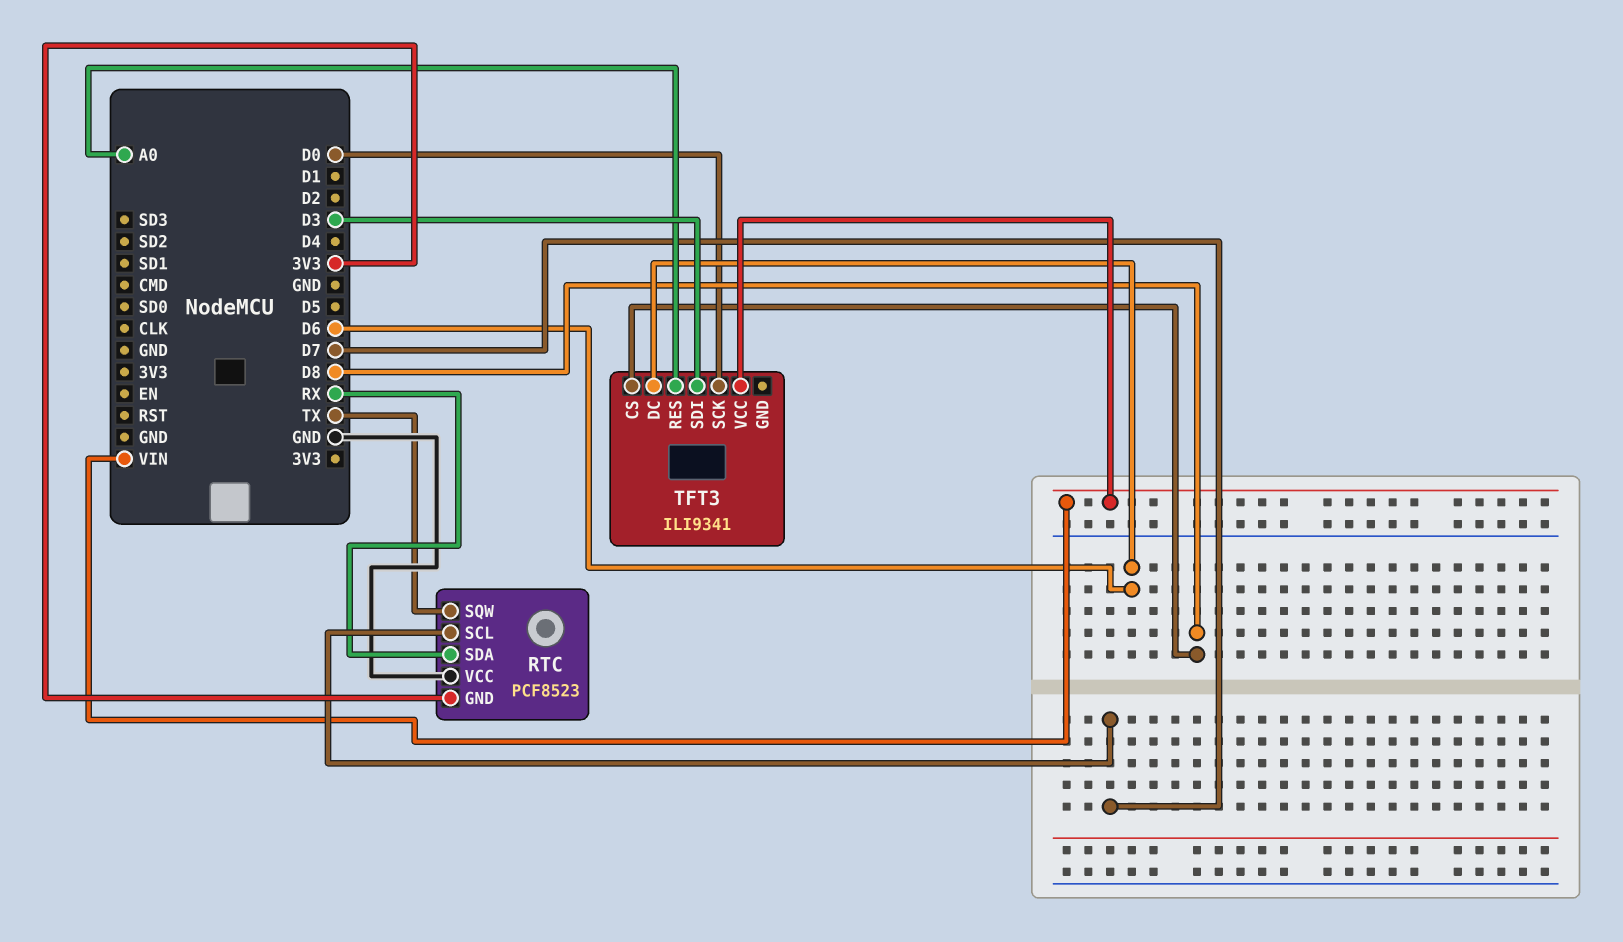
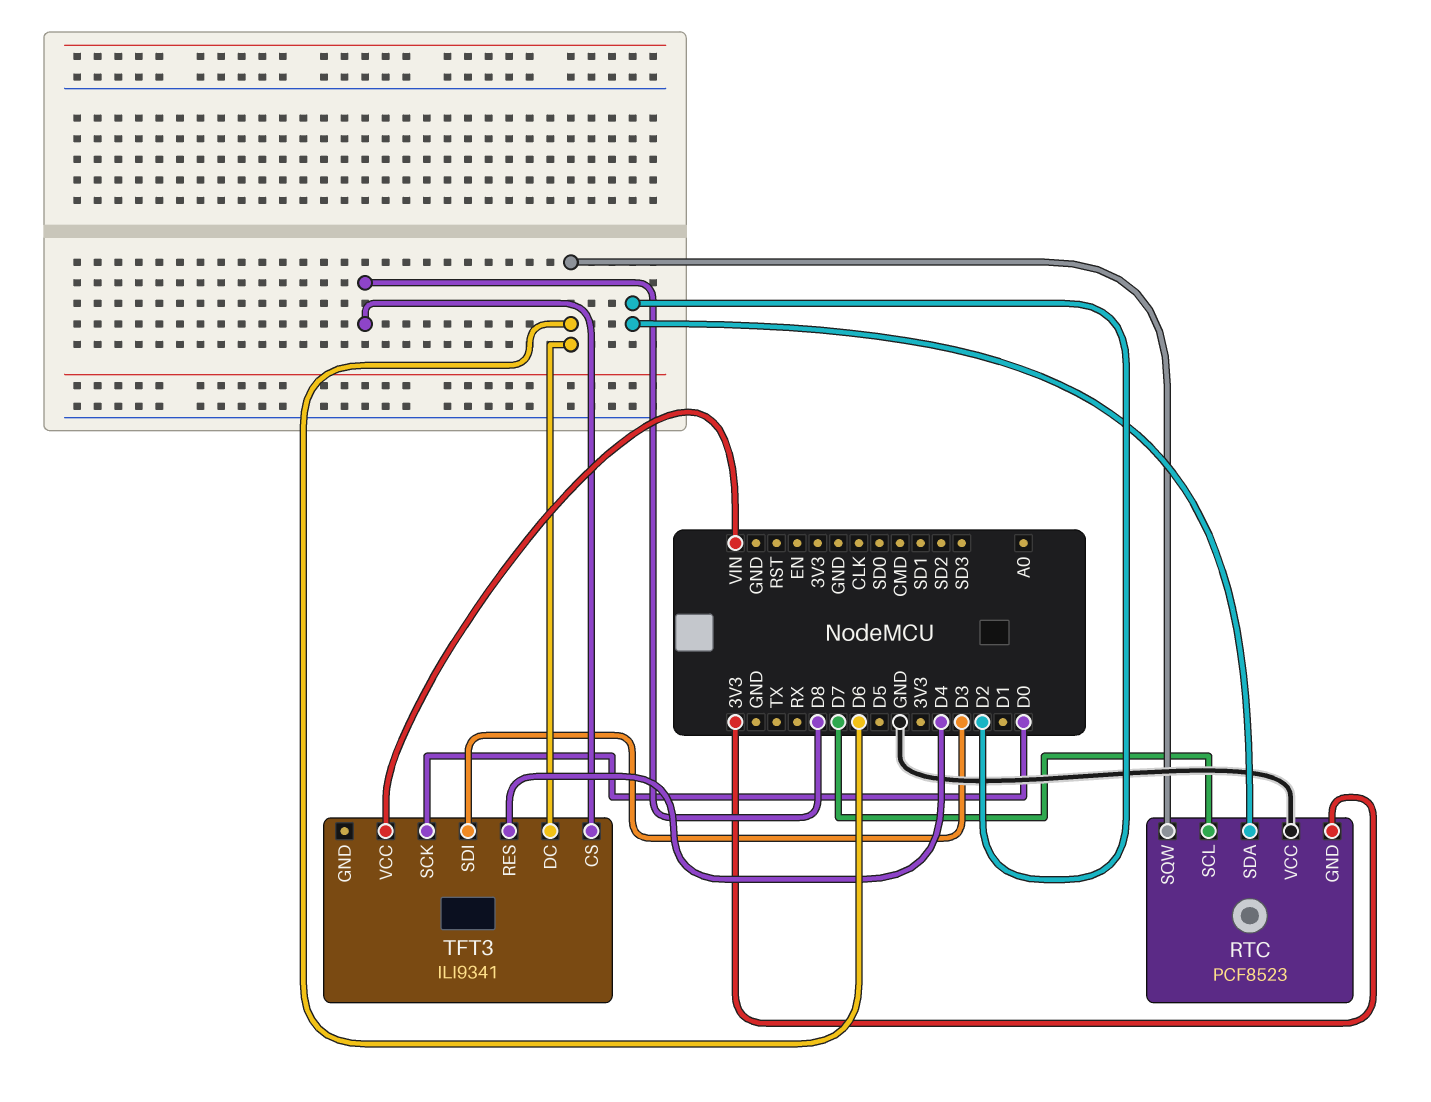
RTC pin SDA: RX -> D2
RTC pin SQW: TX -> D6
TFT3 pin RES: A0 -> D4

